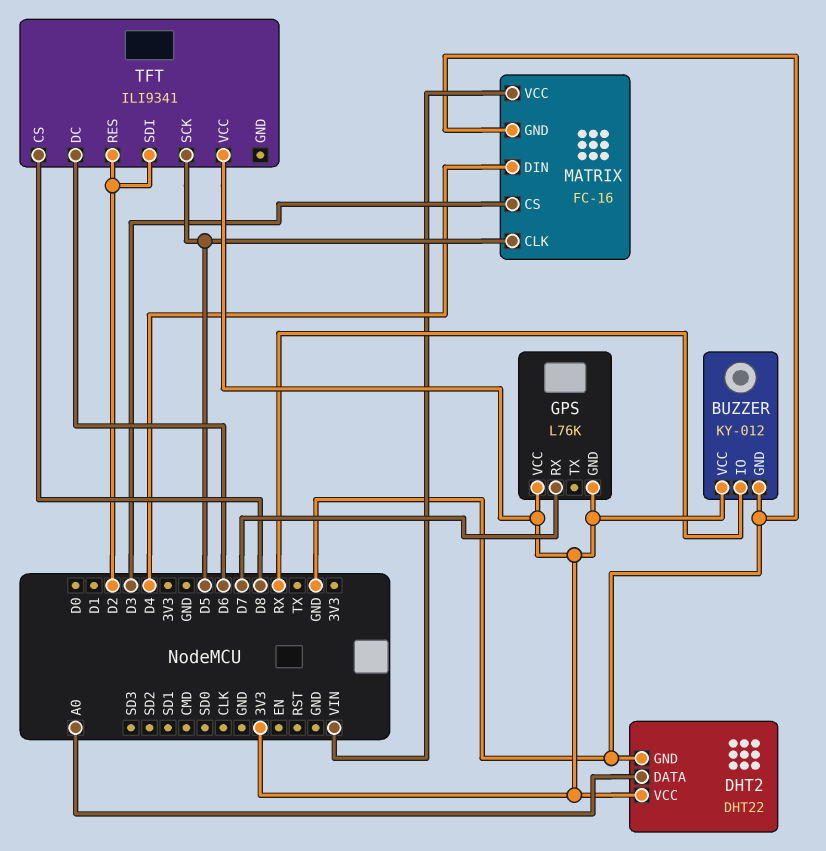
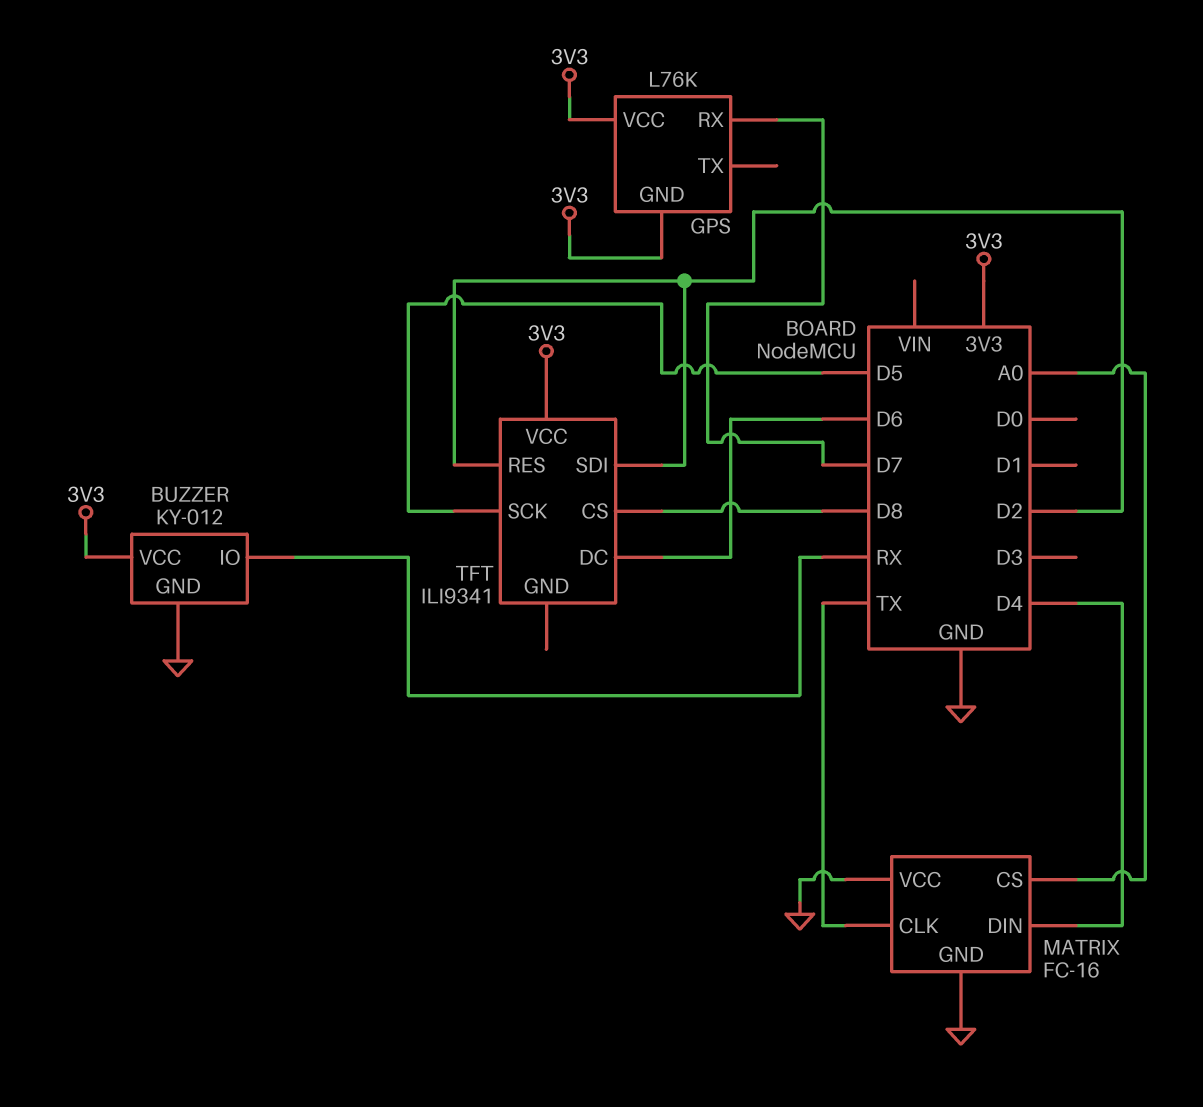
DHT2: DHT22 -> none
DHT2 pin DATA: A0 -> none
DHT2 pin GND: GND -> none
DHT2 pin VCC: 3V3 -> none
MATRIX pin CLK: D5 -> TX
MATRIX pin CS: D3 -> A0
MATRIX pin VCC: VIN -> GND

